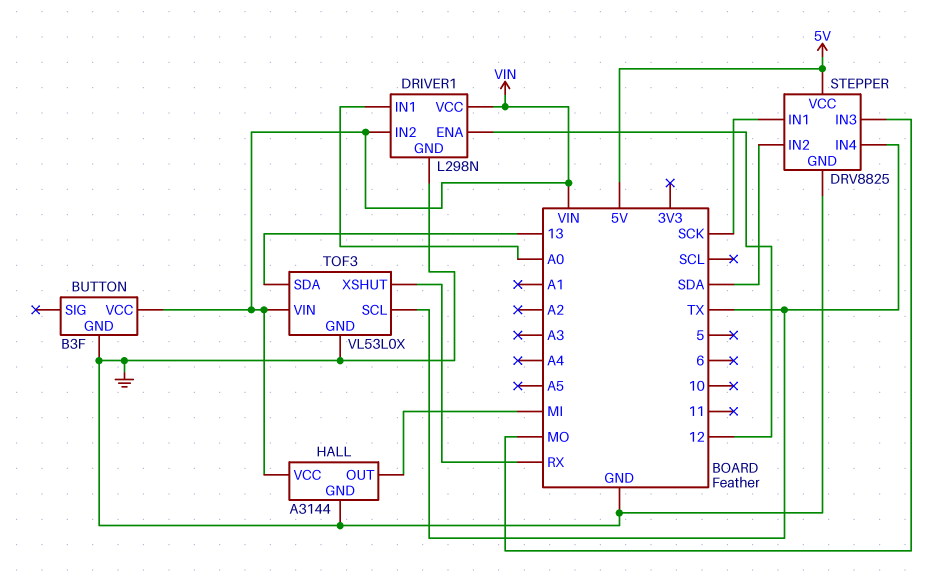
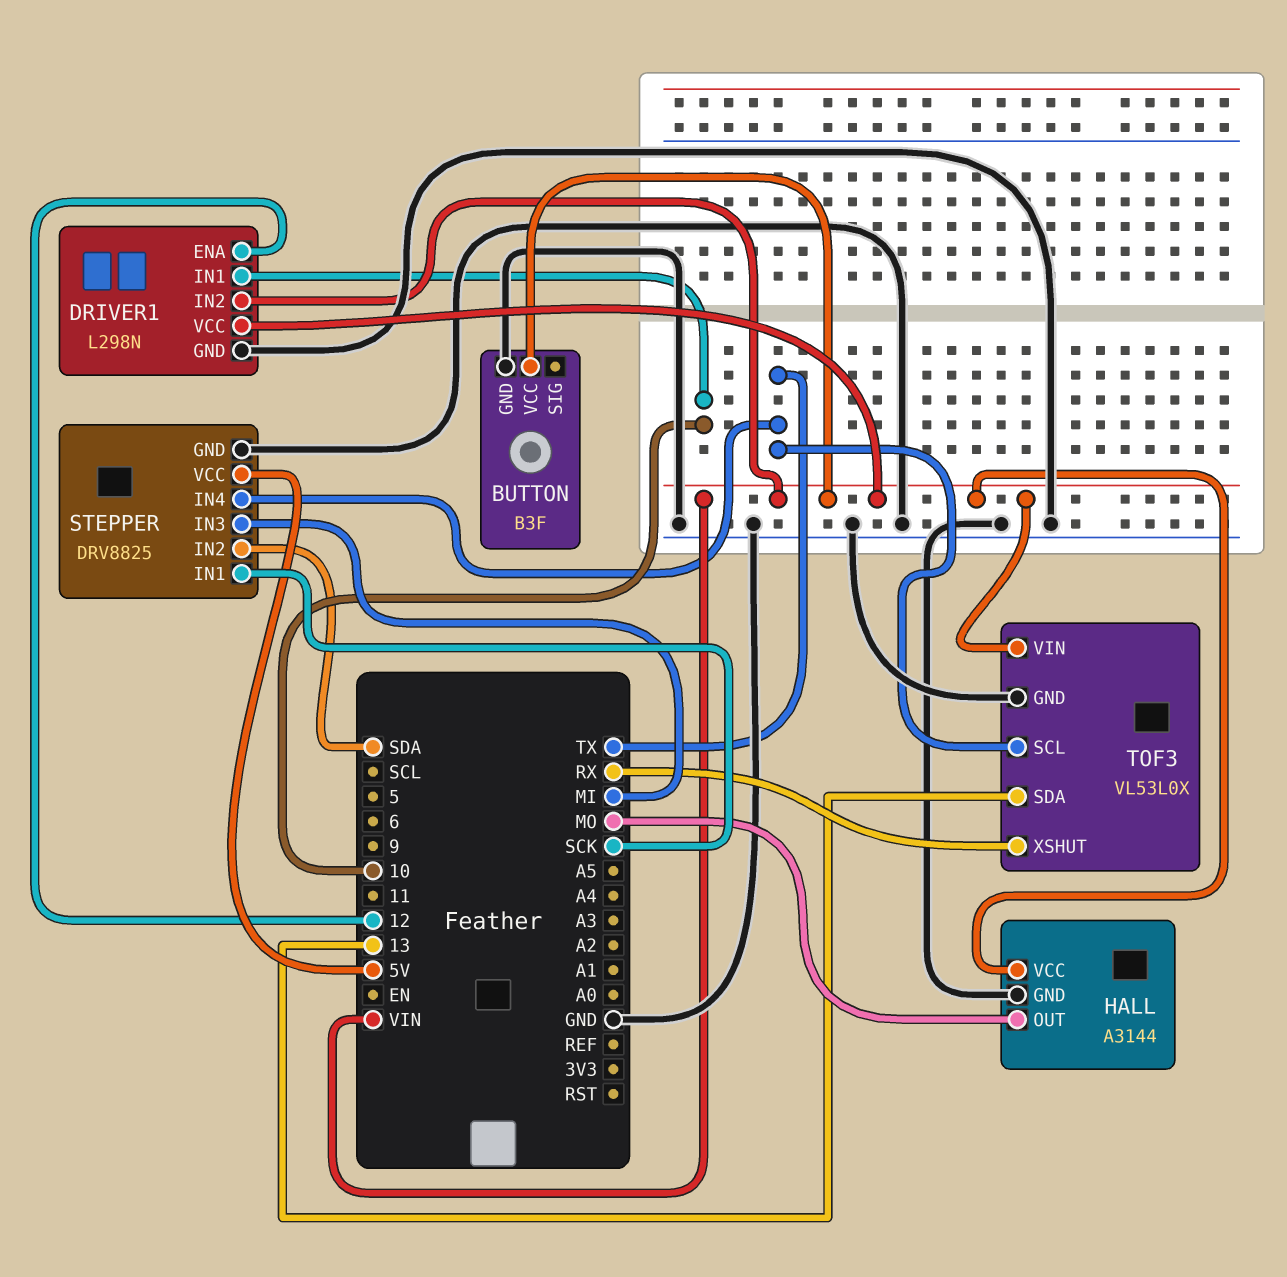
DRIVER1 pin IN1: A0 -> 10
HALL pin OUT: MI -> MO
STEPPER pin IN3: MO -> MI

